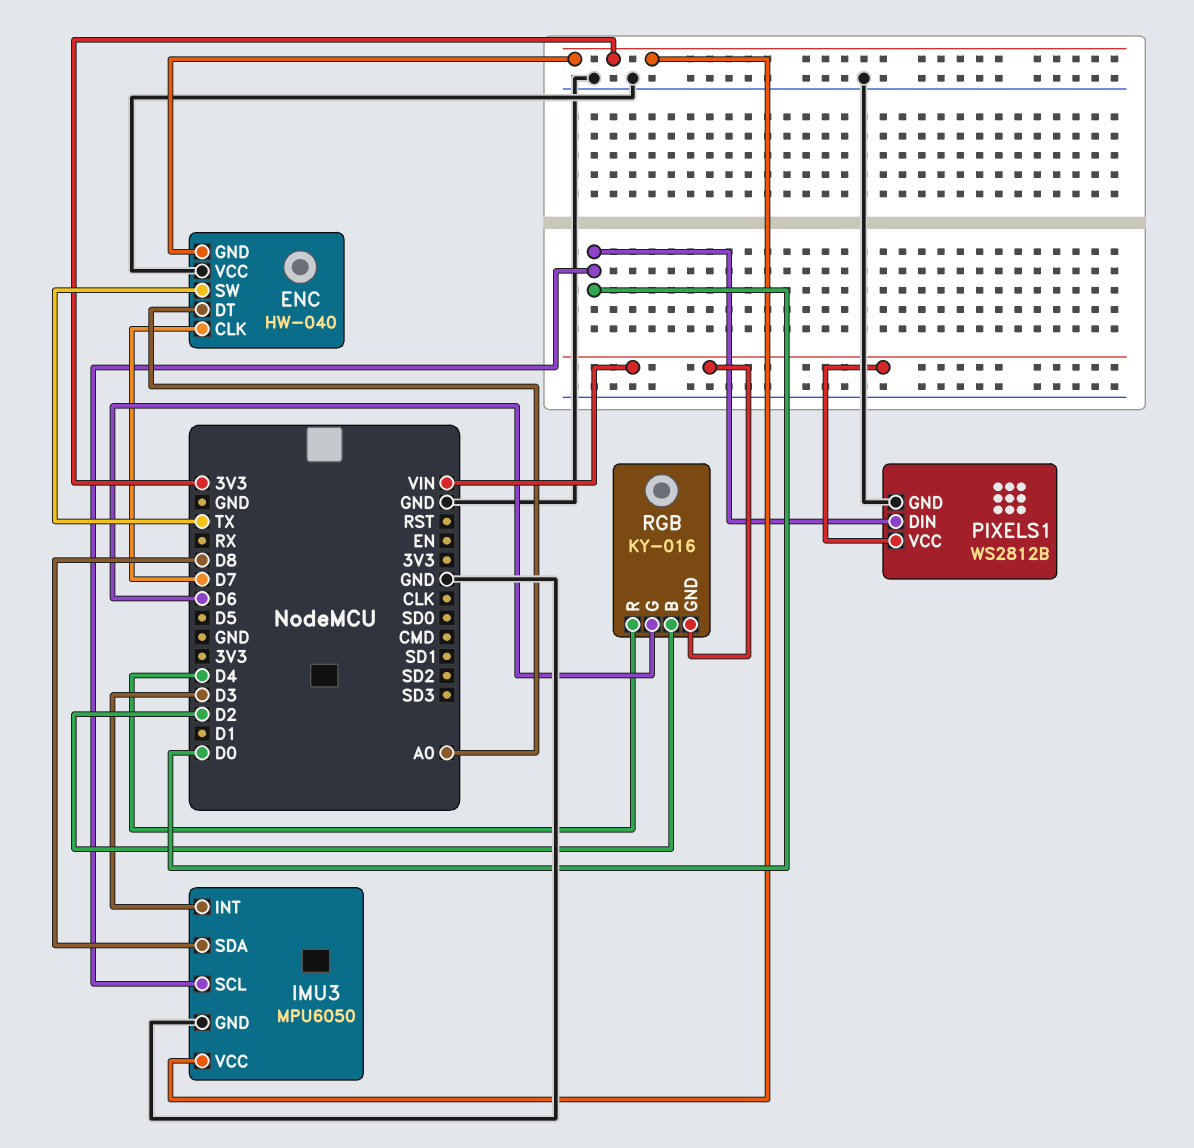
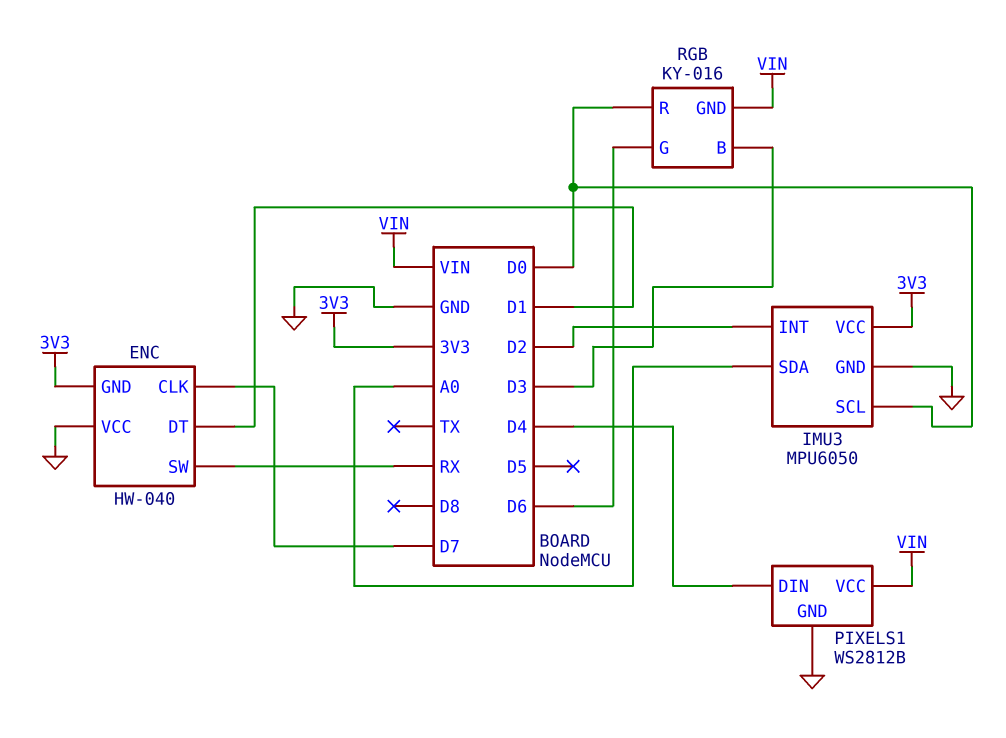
ENC pin DT: A0 -> D1
ENC pin SW: TX -> RX
IMU3 pin INT: D3 -> D2
IMU3 pin SDA: D8 -> A0
PIXELS1 pin DIN: D0 -> D4
RGB pin B: D2 -> D3
RGB pin R: D4 -> D0

